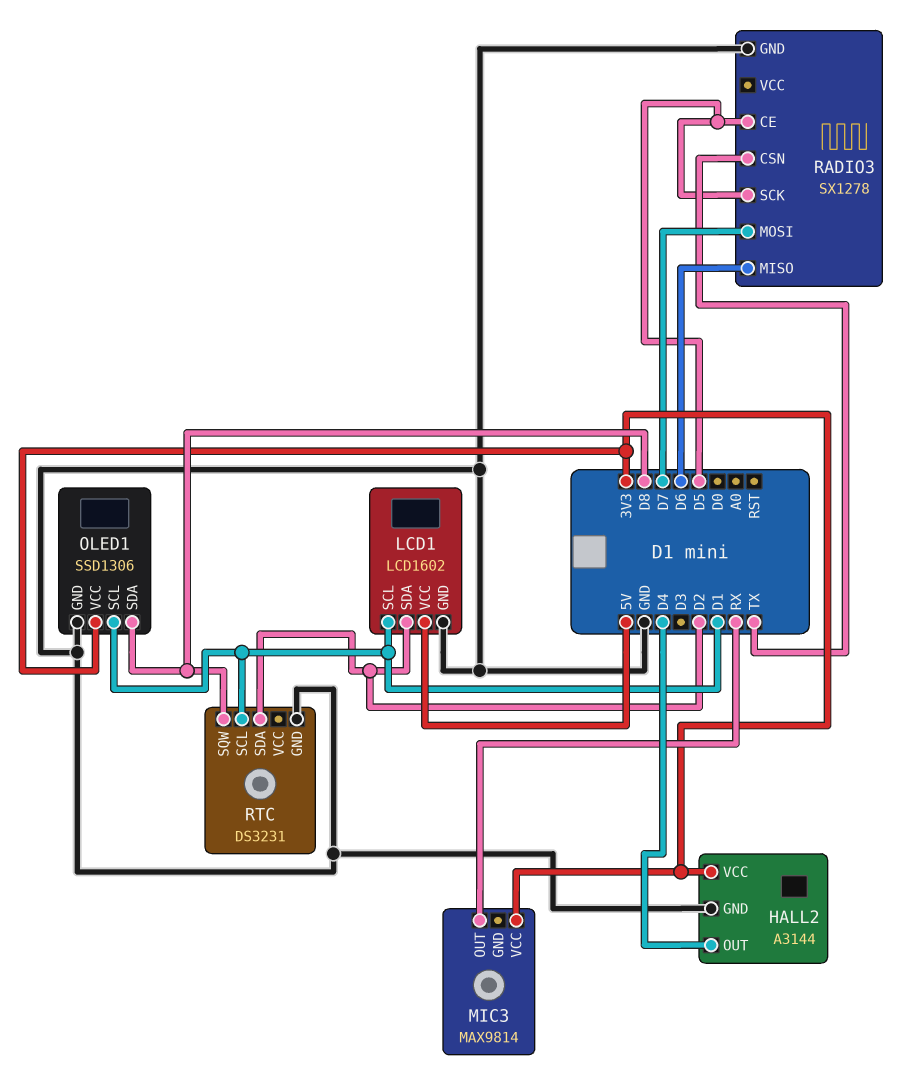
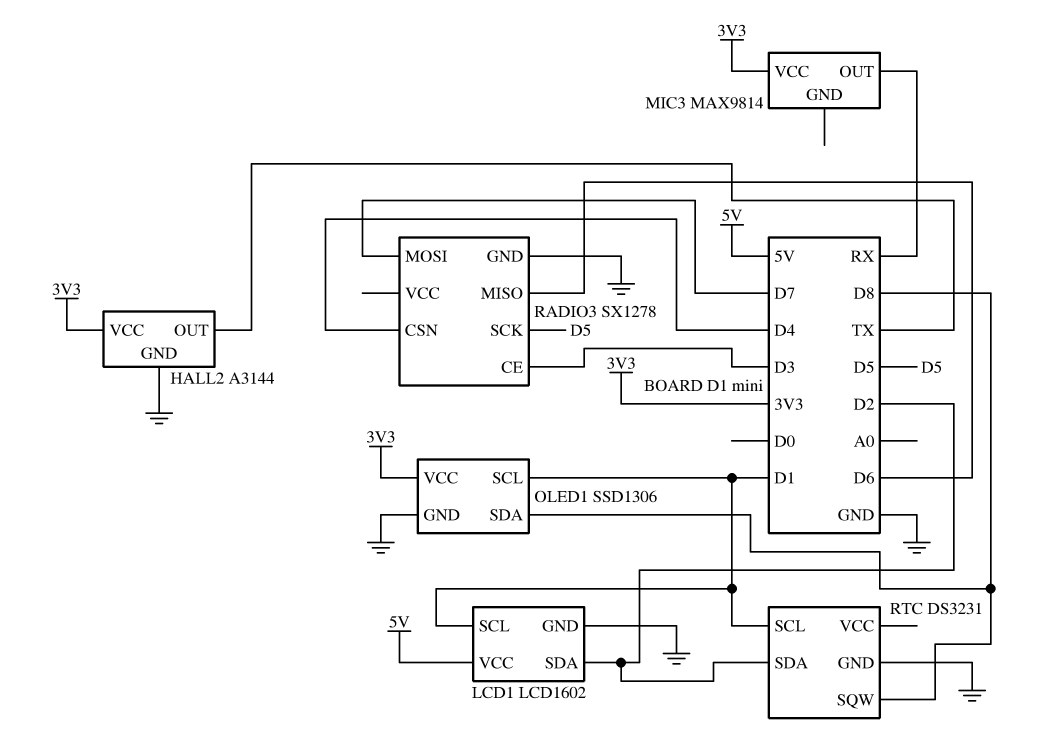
HALL2 pin OUT: D4 -> TX
RADIO3 pin CE: D5 -> D3
RADIO3 pin CSN: TX -> D4

